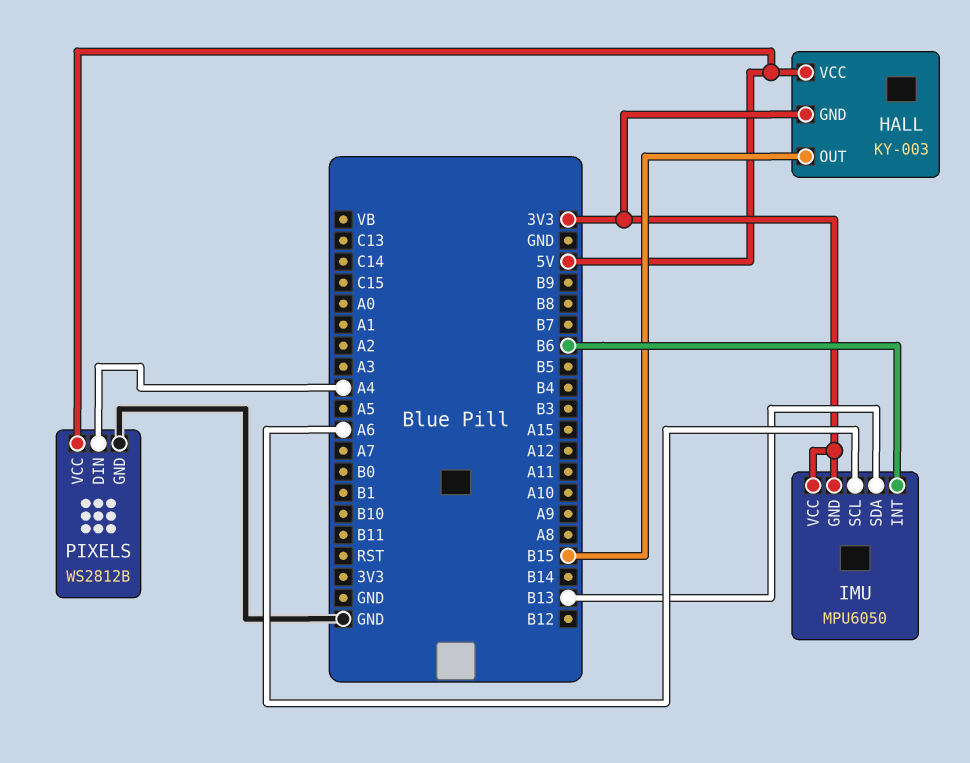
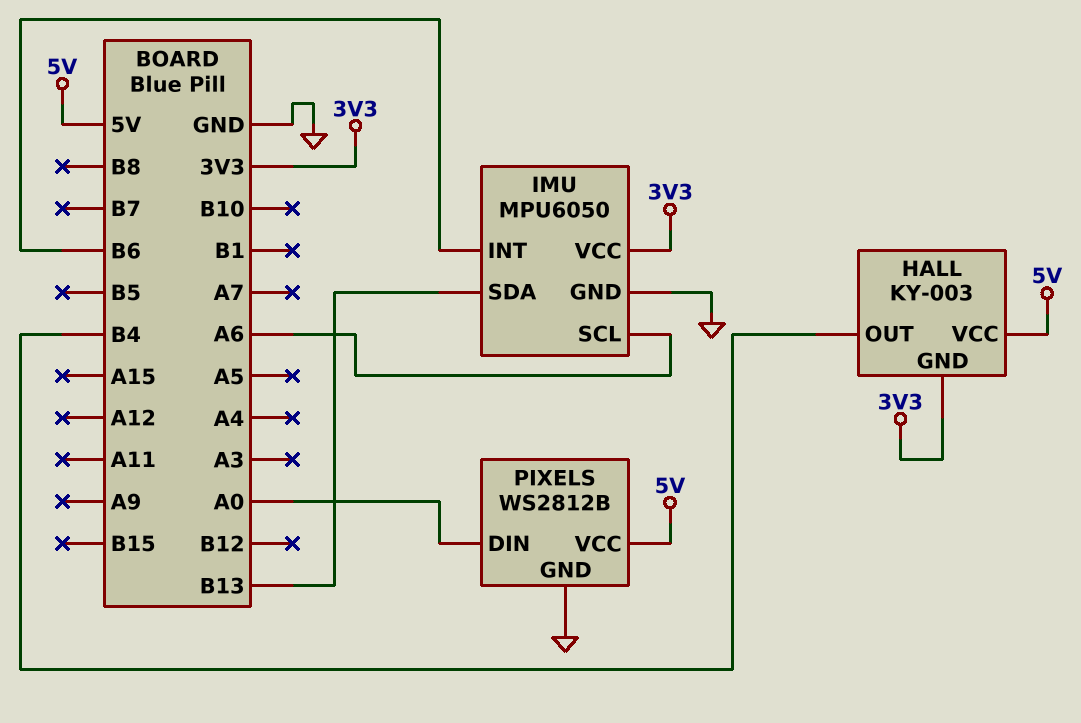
HALL pin OUT: B15 -> B4
IMU pin GND: 3V3 -> GND
PIXELS pin DIN: A4 -> A0

